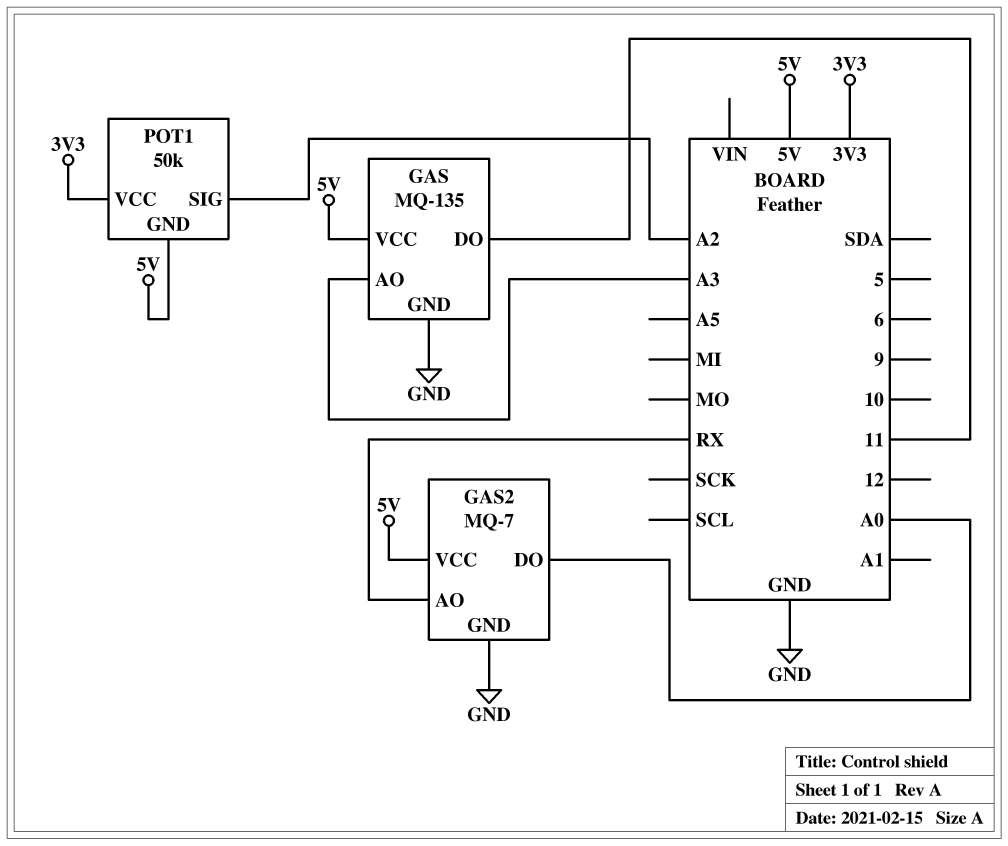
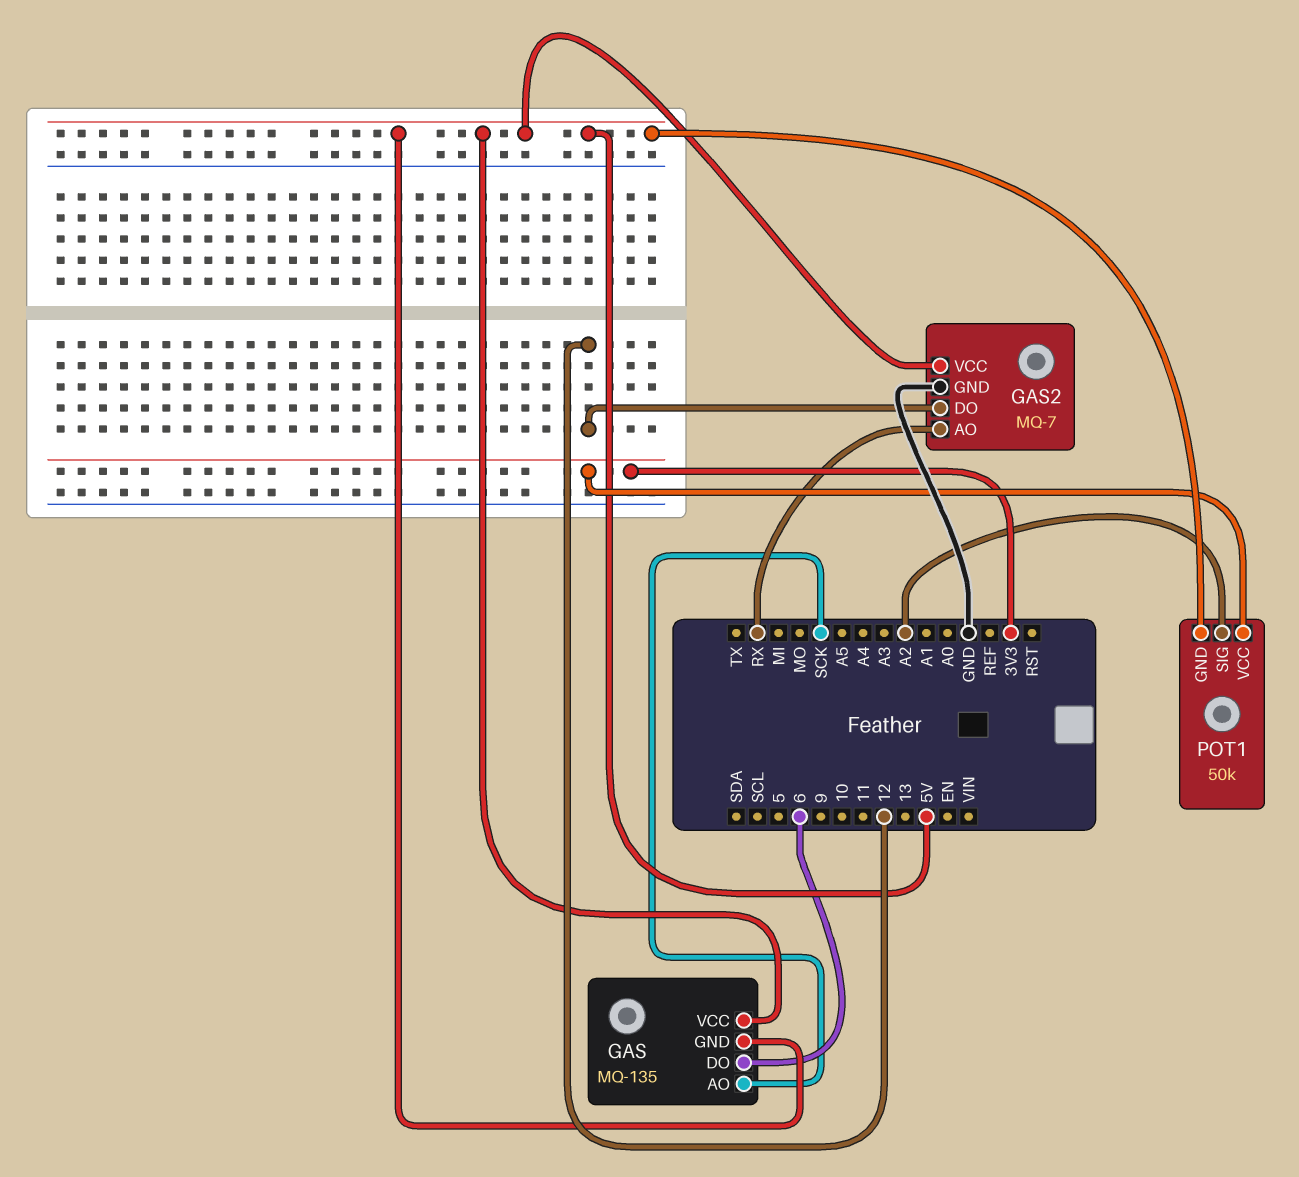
GAS pin AO: A3 -> SCK
GAS pin DO: 11 -> 6
GAS pin GND: GND -> 5V
GAS2 pin DO: A0 -> 12

